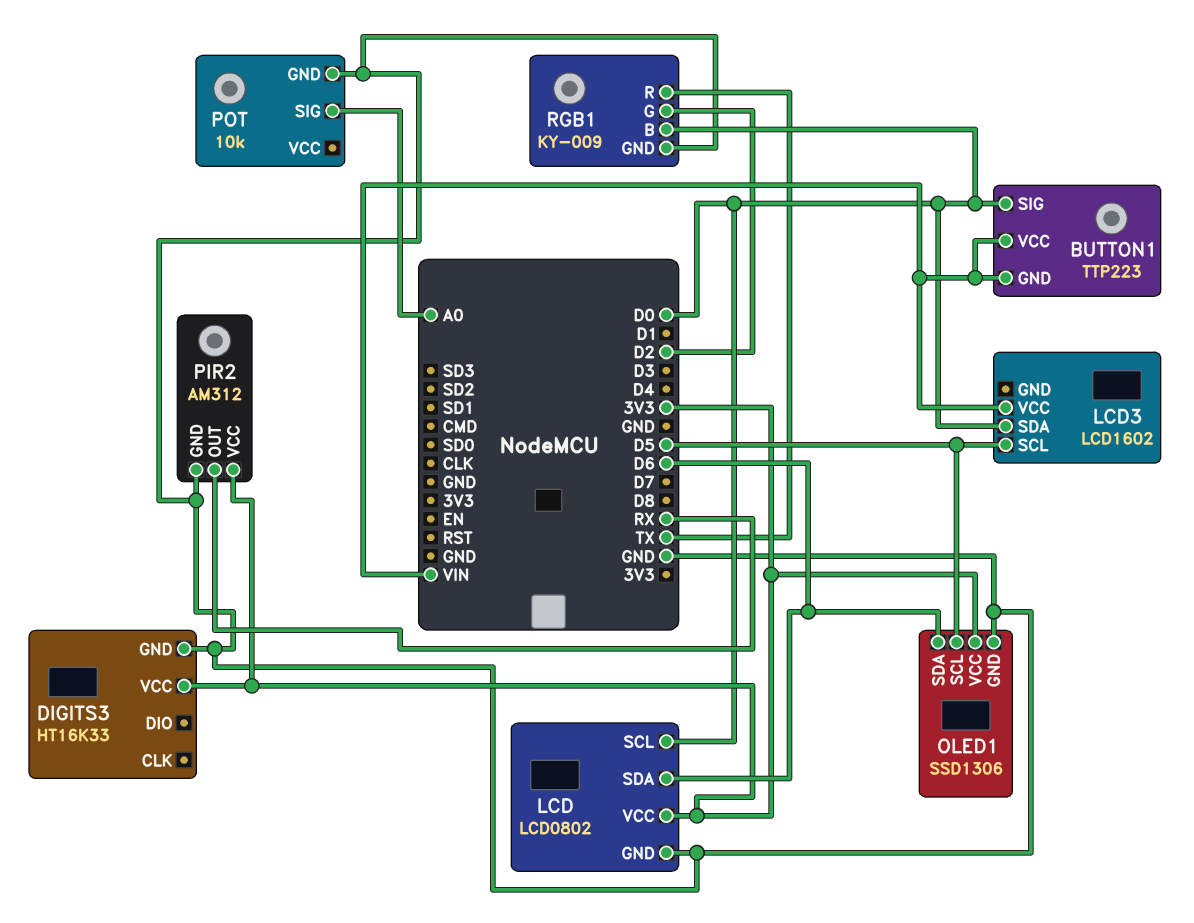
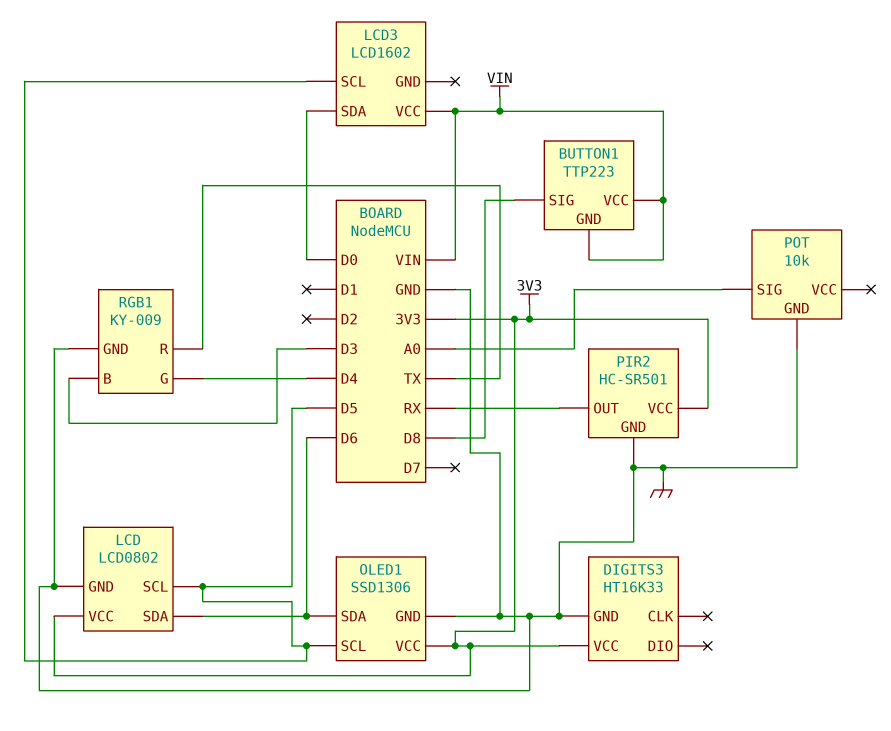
BUTTON1 pin SIG: D0 -> D8
LCD pin SCL: D0 -> D5
PIR2: AM312 -> HC-SR501
RGB1 pin B: D0 -> D3
RGB1 pin G: D2 -> D4

